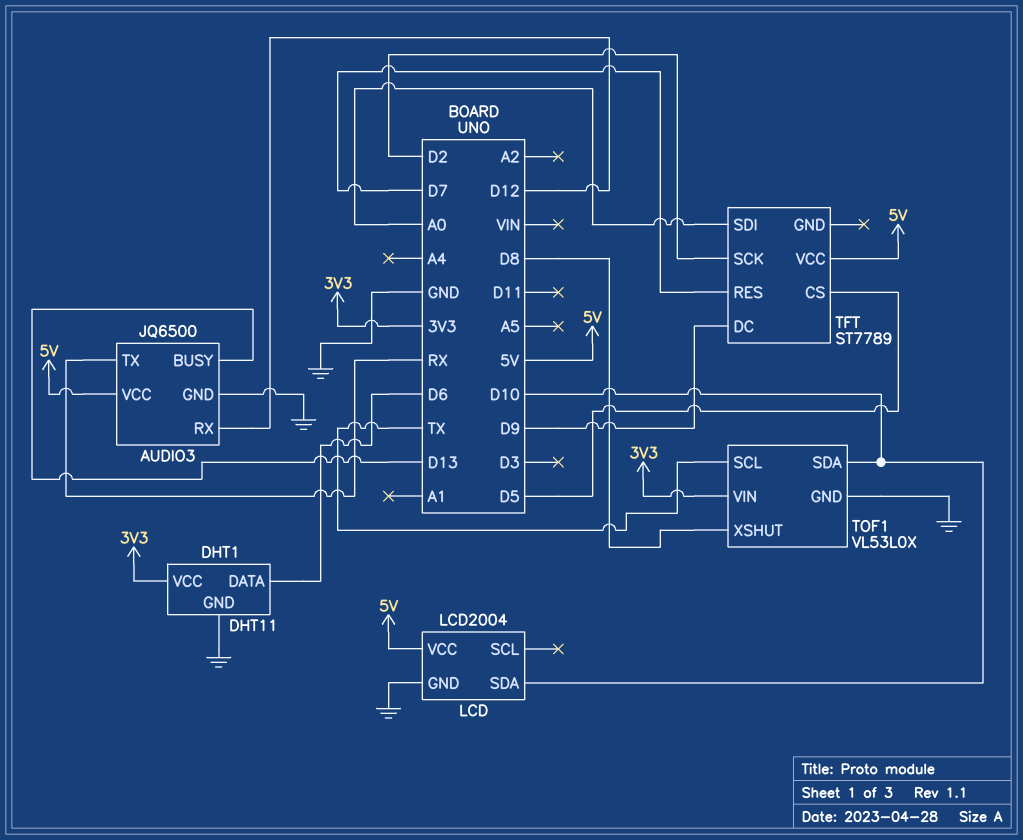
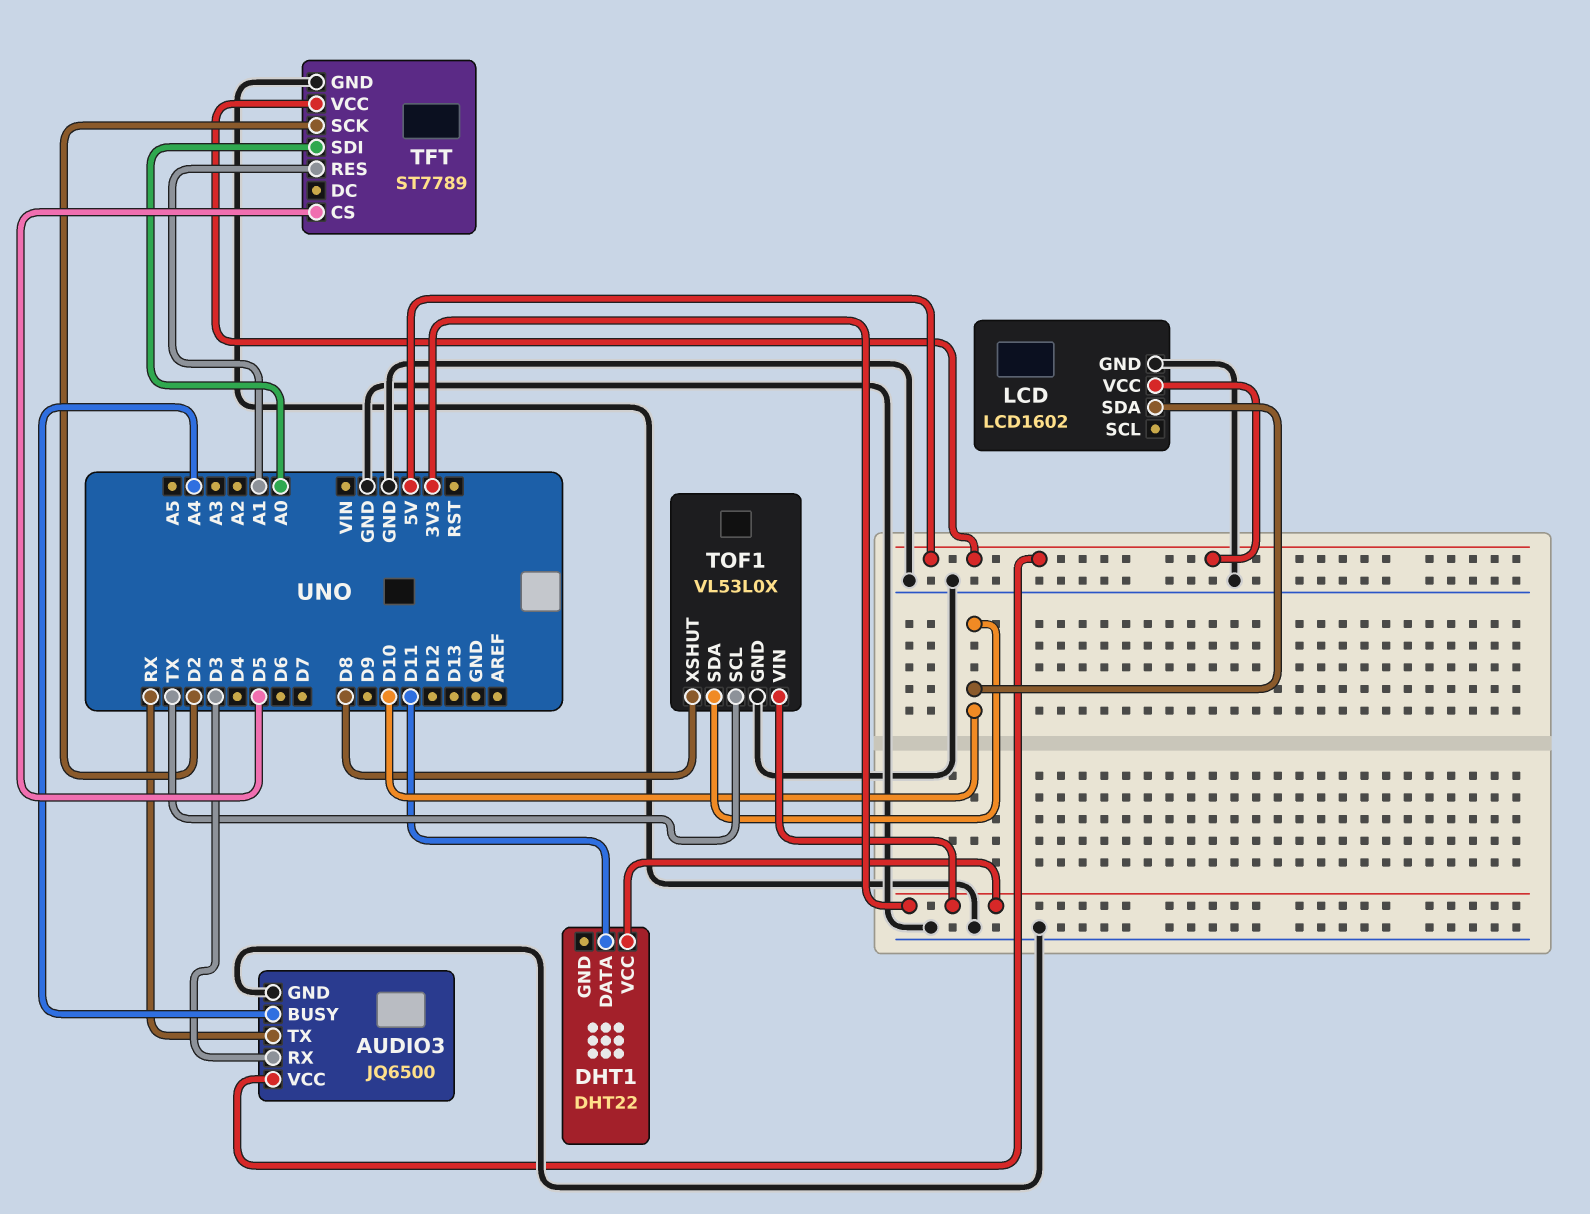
AUDIO3 pin BUSY: D13 -> A4
AUDIO3 pin RX: D12 -> D3
DHT1: DHT11 -> DHT22
DHT1 pin DATA: D6 -> D11
DHT1 pin GND: GND -> none
LCD: LCD2004 -> LCD1602
TFT pin DC: D9 -> none
TFT pin GND: none -> GND
TFT pin RES: D7 -> A1

